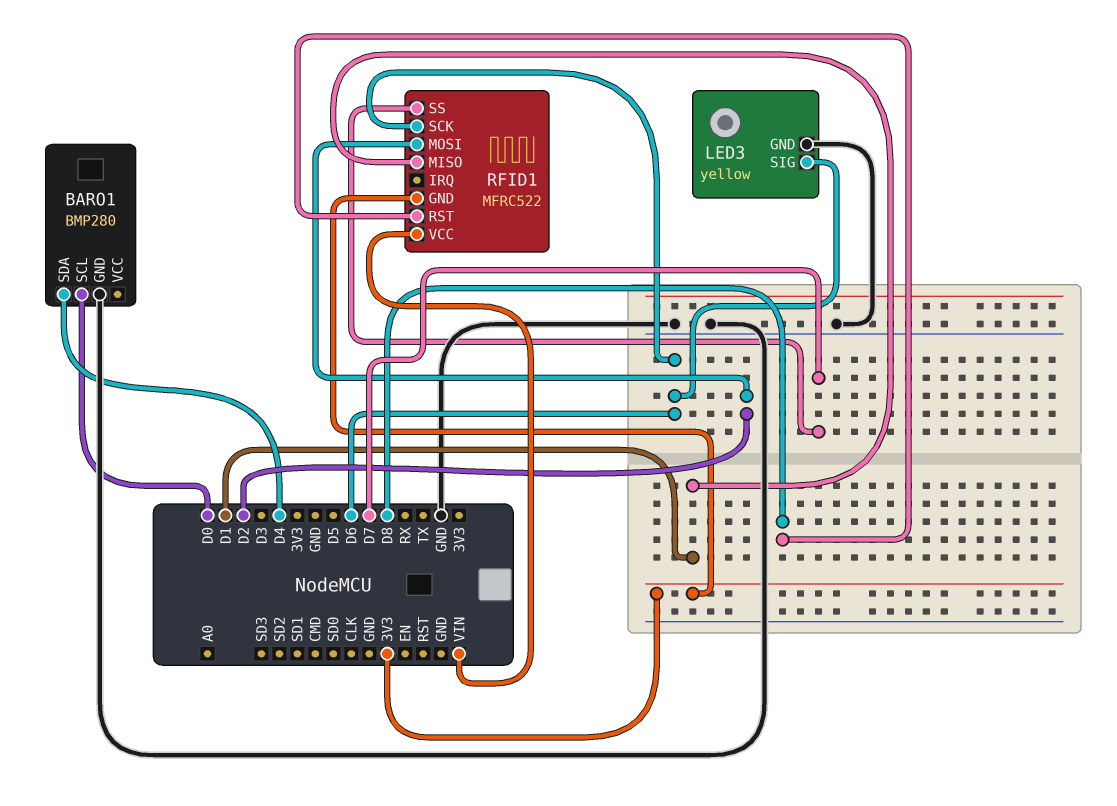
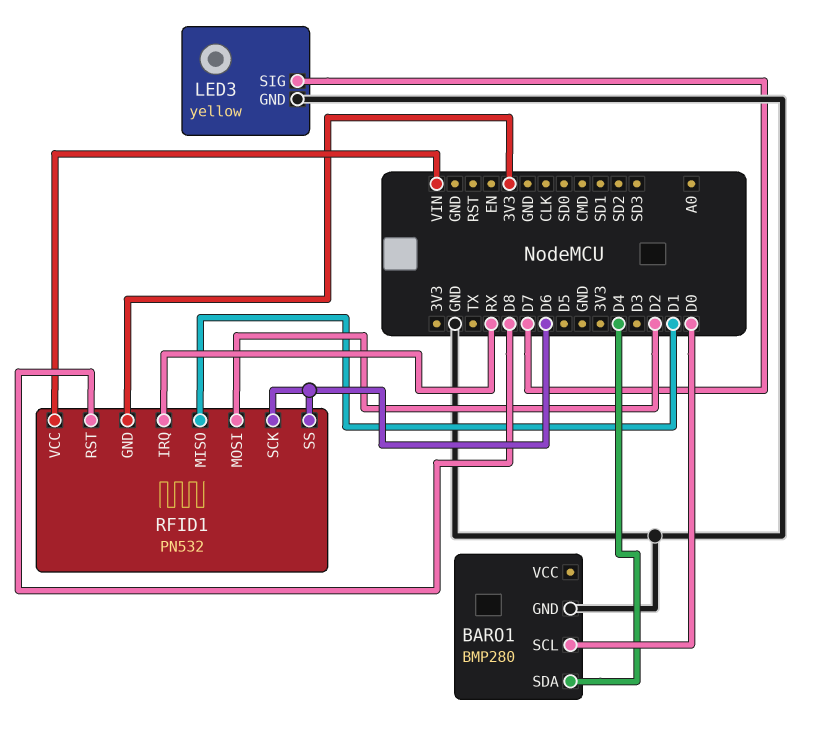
LED3 pin SIG: D6 -> D7
RFID1: MFRC522 -> PN532
RFID1 pin IRQ: none -> RX
RFID1 pin SS: D7 -> D6

